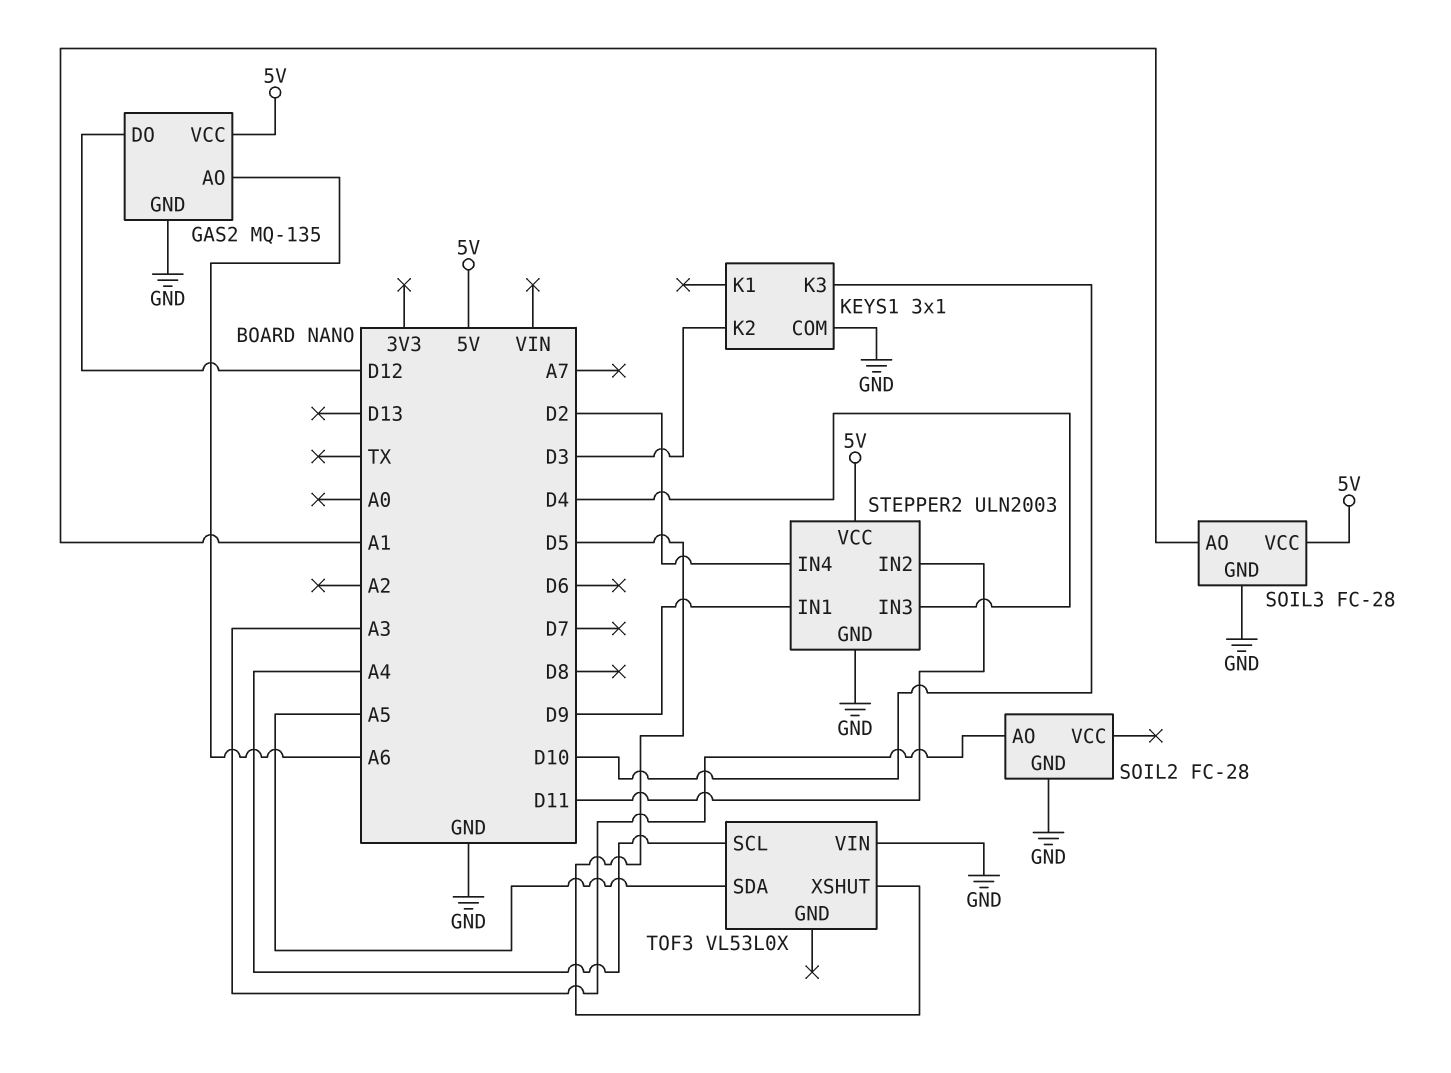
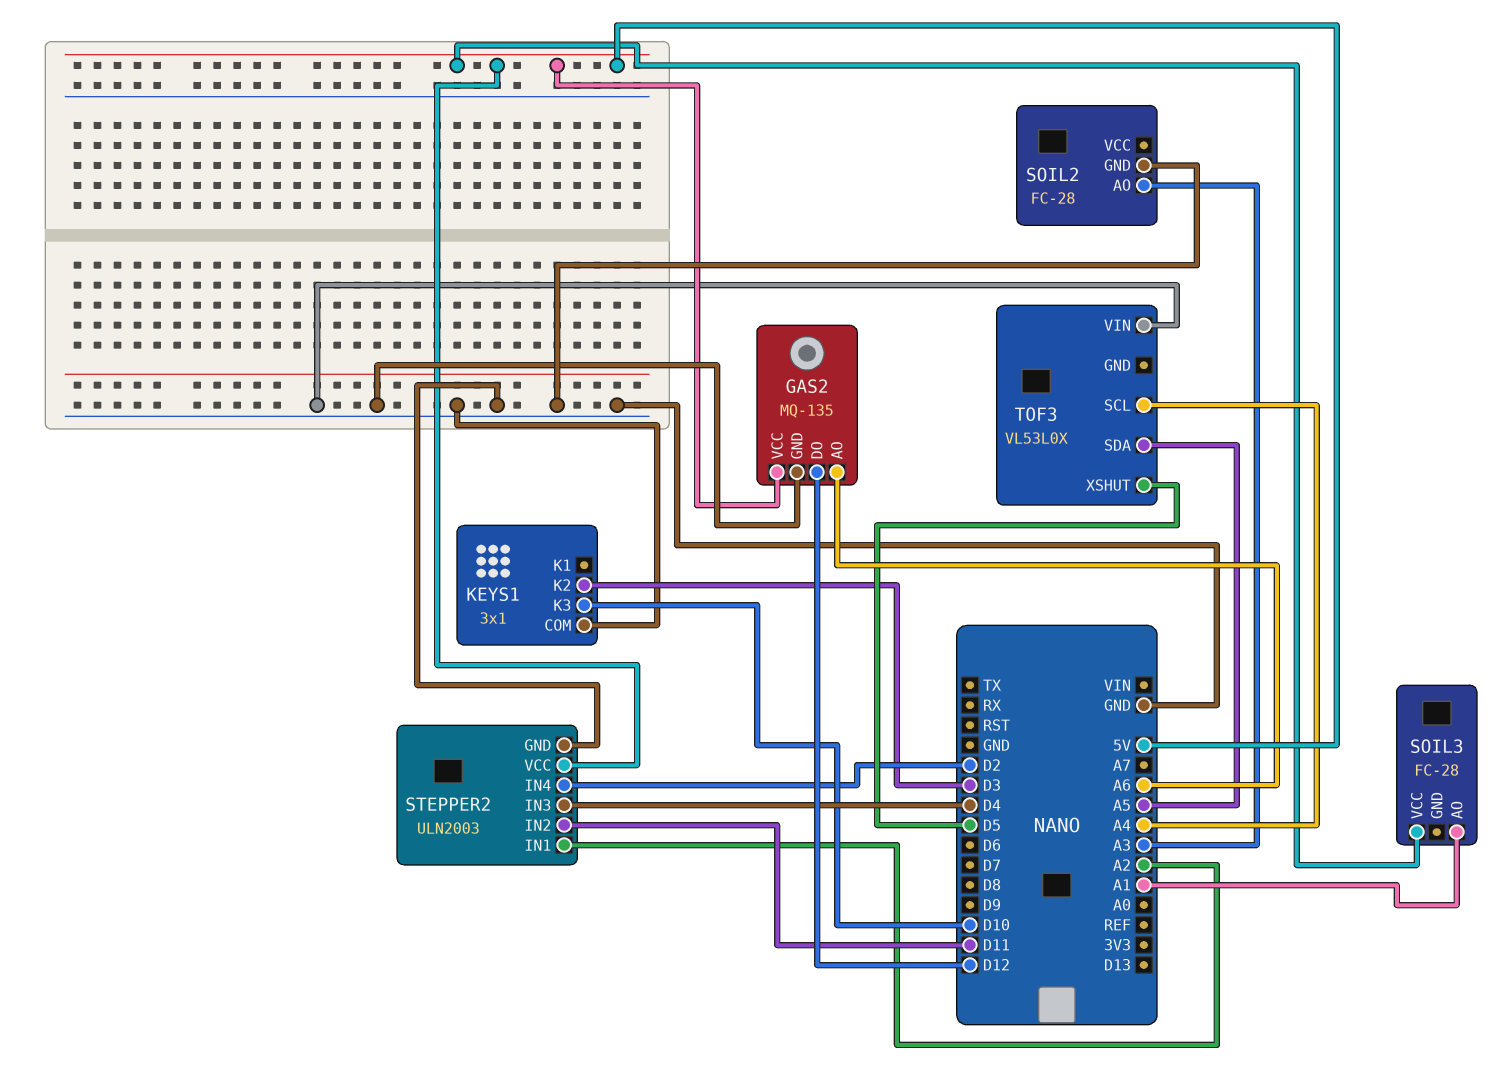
SOIL3 pin GND: GND -> none
STEPPER2 pin IN1: D9 -> A2

